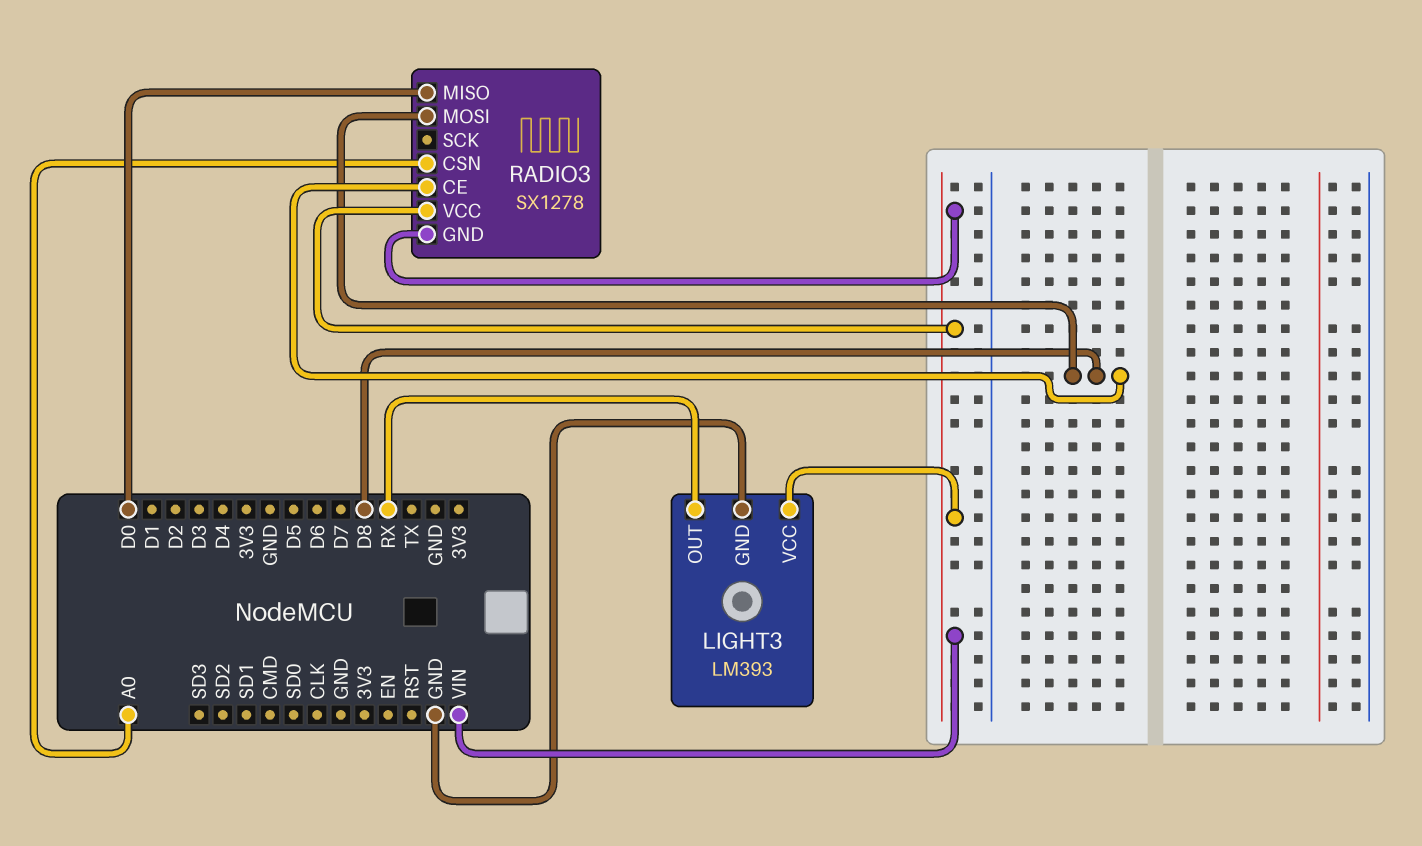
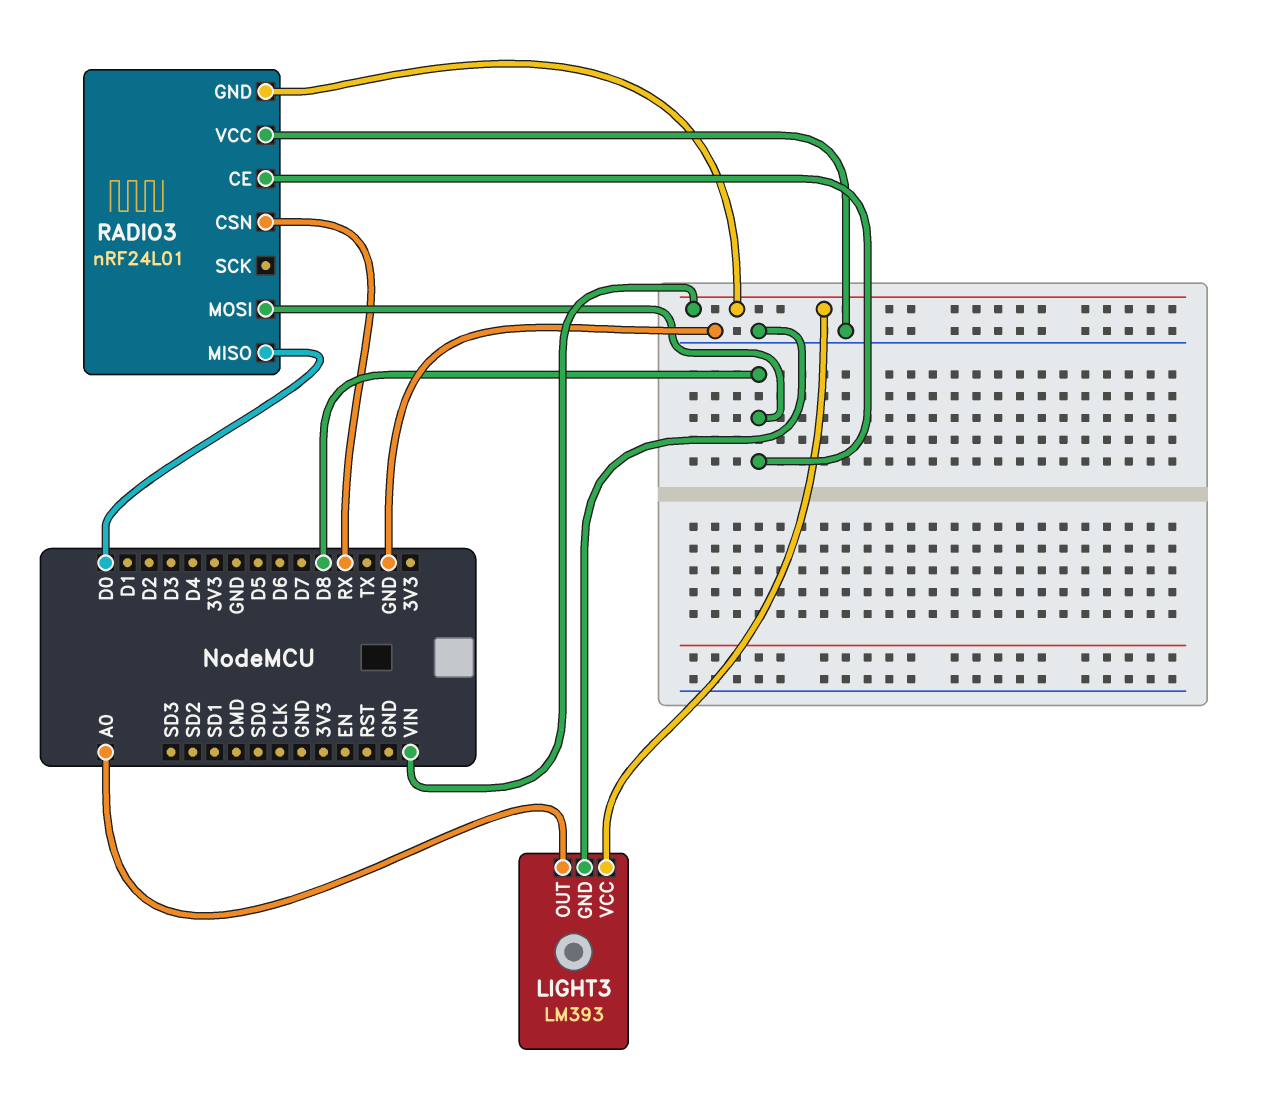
LIGHT3 pin OUT: RX -> A0
RADIO3: SX1278 -> nRF24L01
RADIO3 pin CSN: A0 -> RX
RADIO3 pin VCC: VIN -> GND

